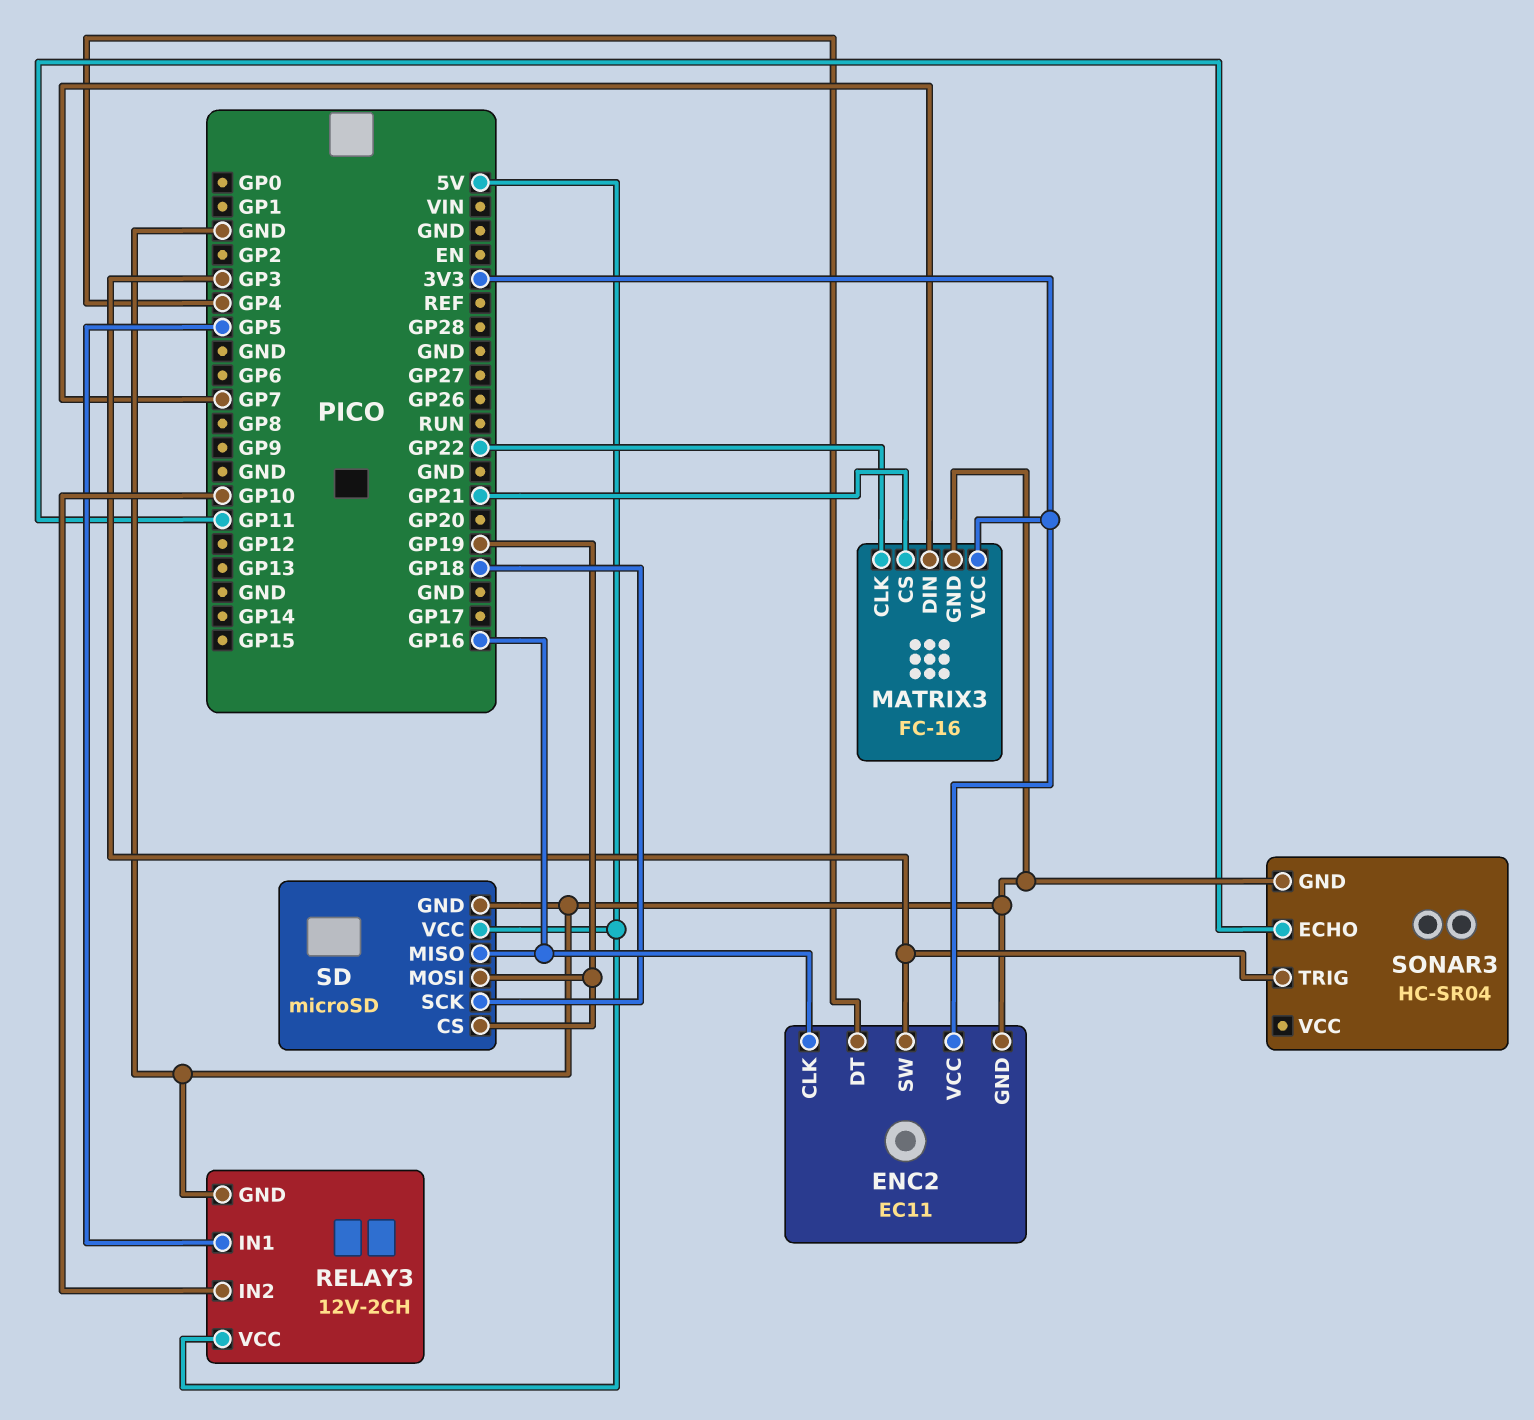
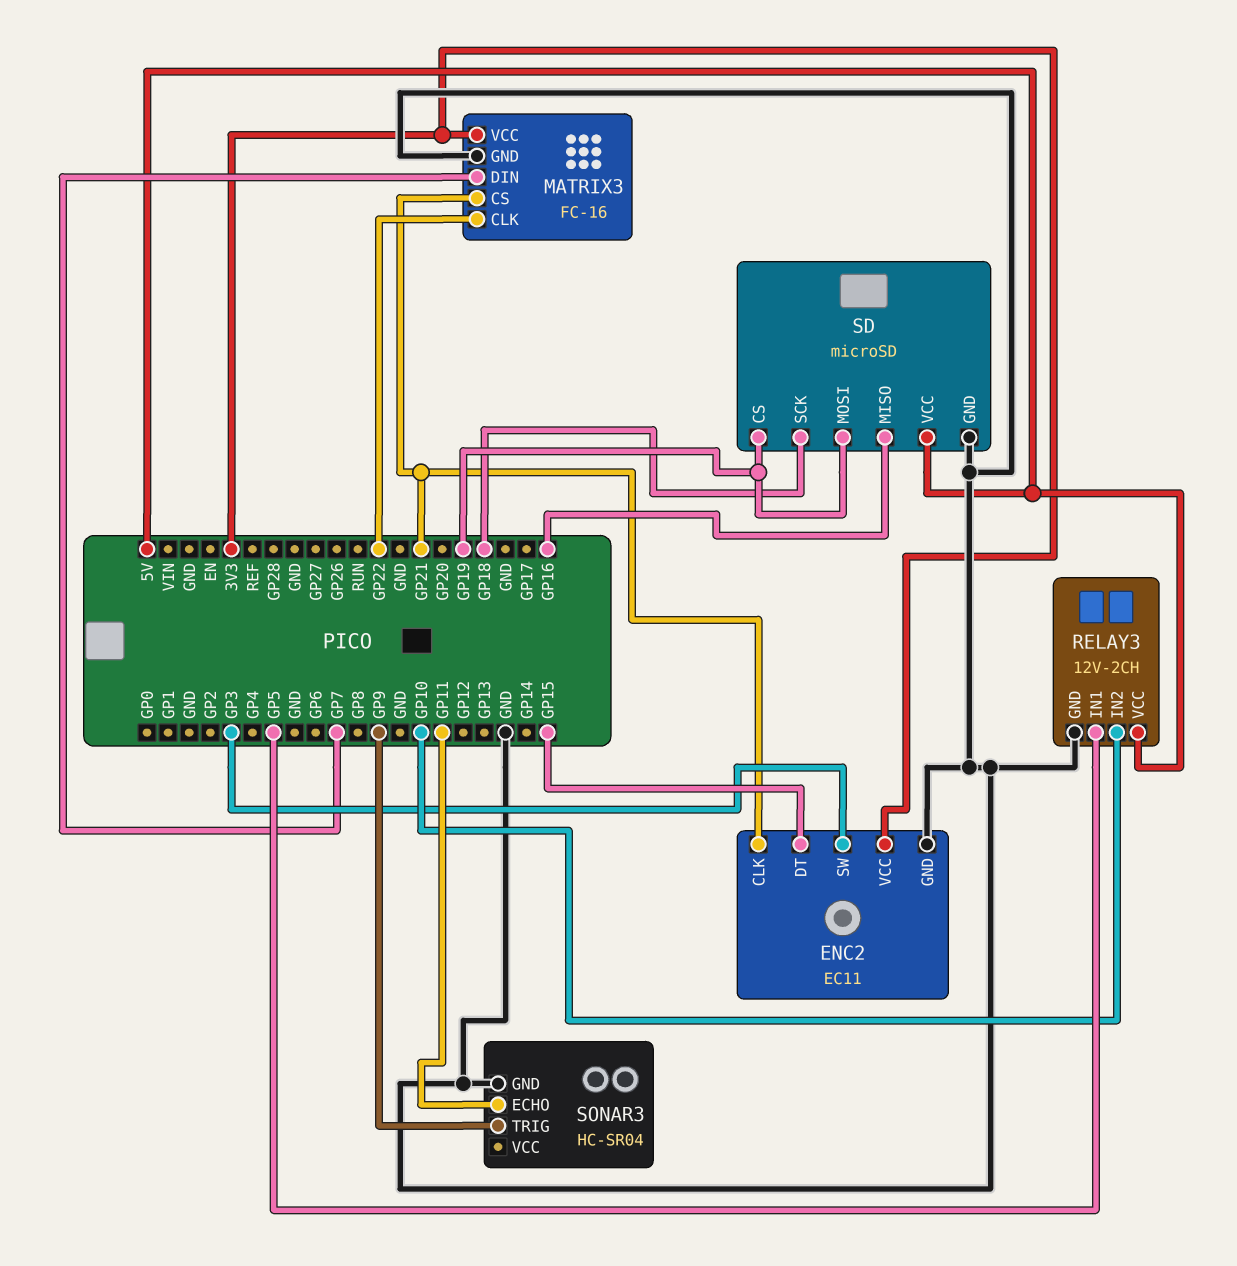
ENC2 pin CLK: GP16 -> GP21
ENC2 pin DT: GP4 -> GP15
SONAR3 pin TRIG: GP3 -> GP9

